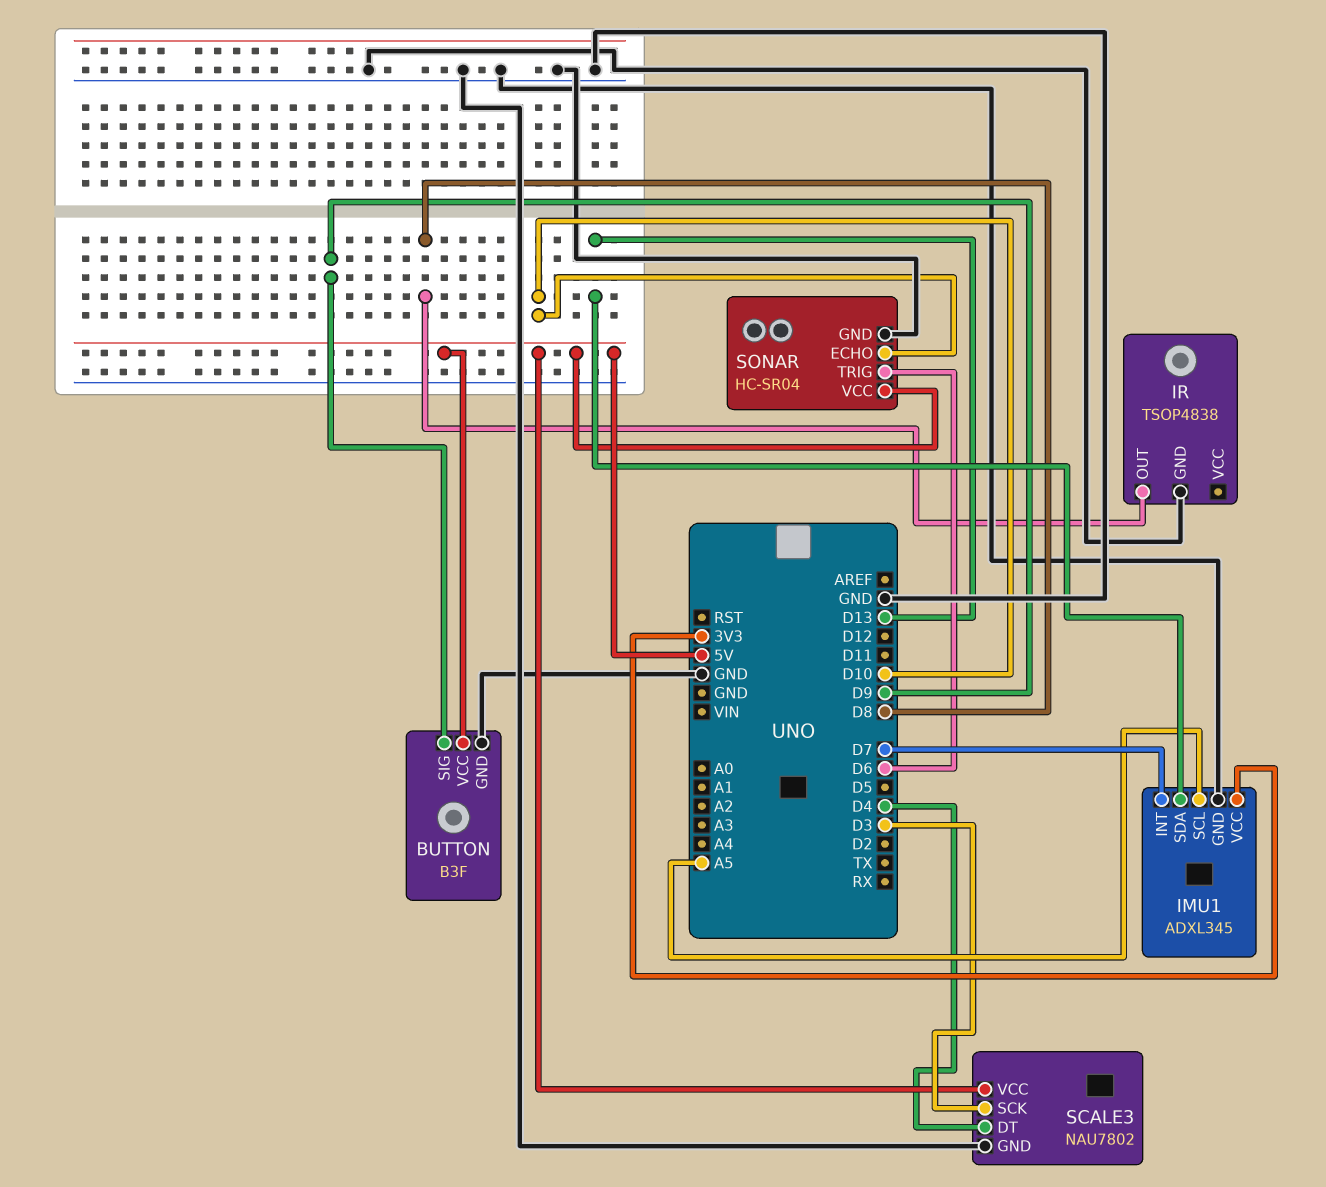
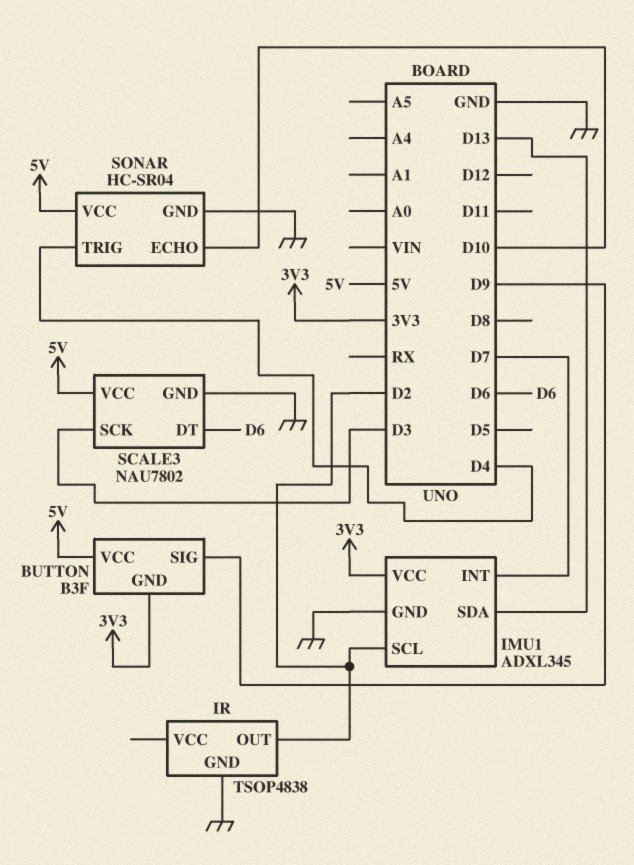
BUTTON pin GND: GND -> 3V3
IMU1 pin SCL: A5 -> D2
IR pin OUT: D8 -> D2
SCALE3 pin DT: D4 -> D6
SONAR pin TRIG: D6 -> D4

